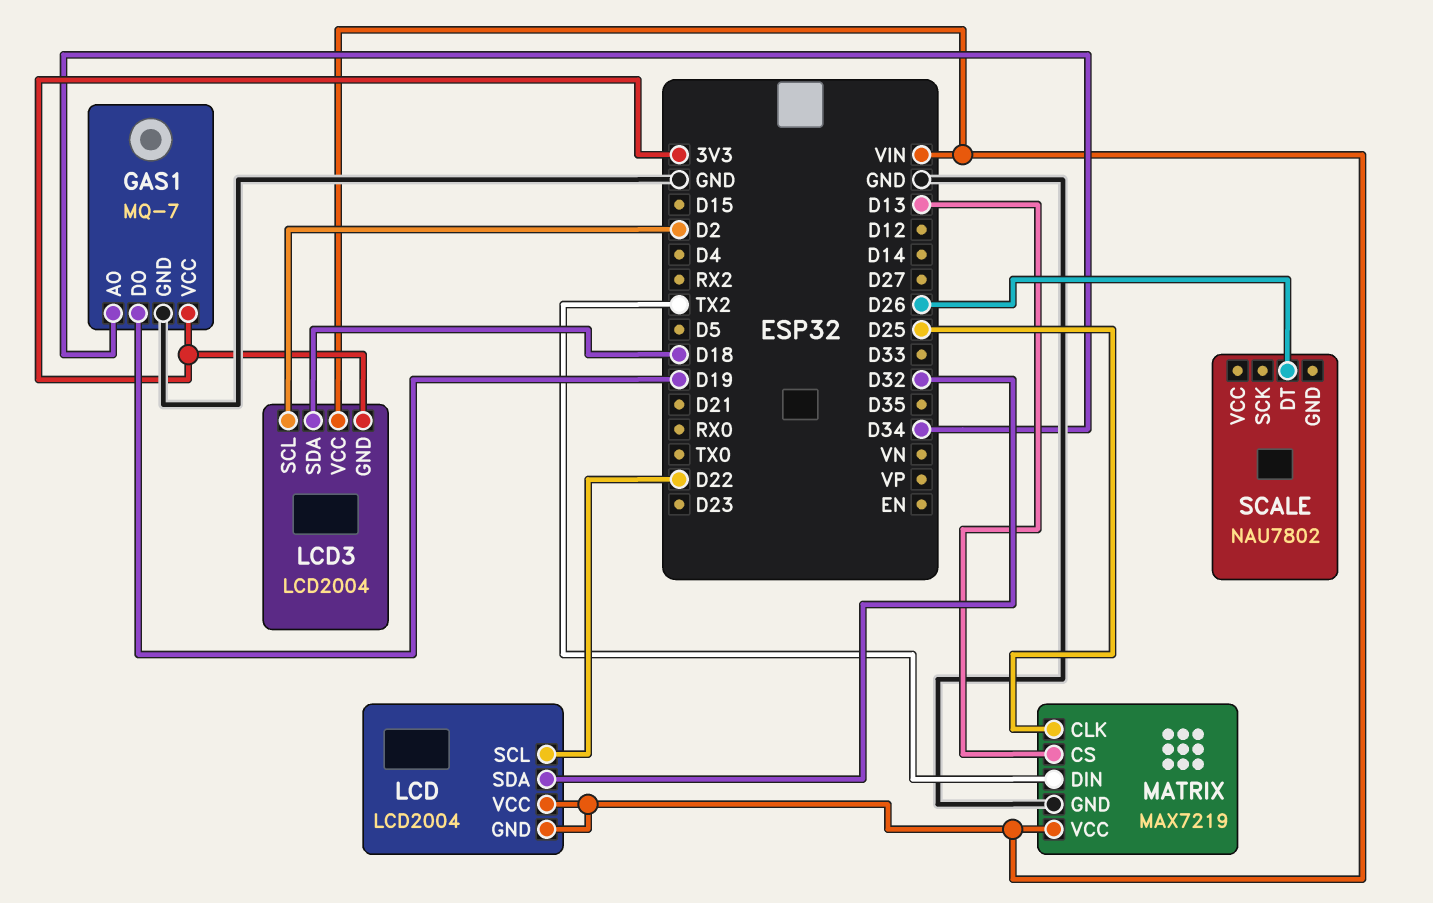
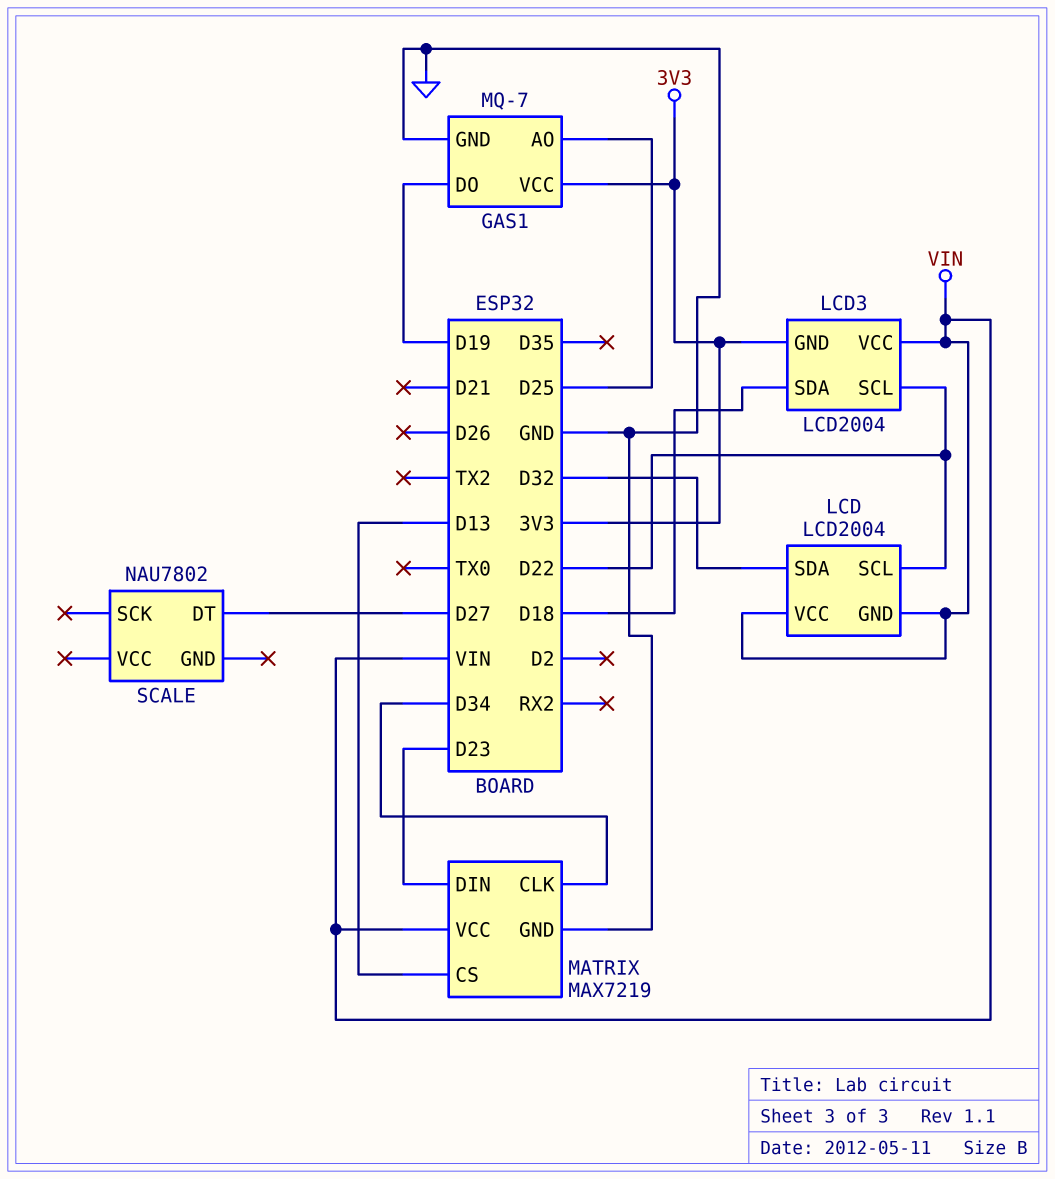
GAS1 pin AO: D34 -> D25
LCD3 pin SCL: D2 -> D22
MATRIX pin CLK: D25 -> D34
MATRIX pin DIN: TX2 -> D23
SCALE pin DT: D26 -> D27

